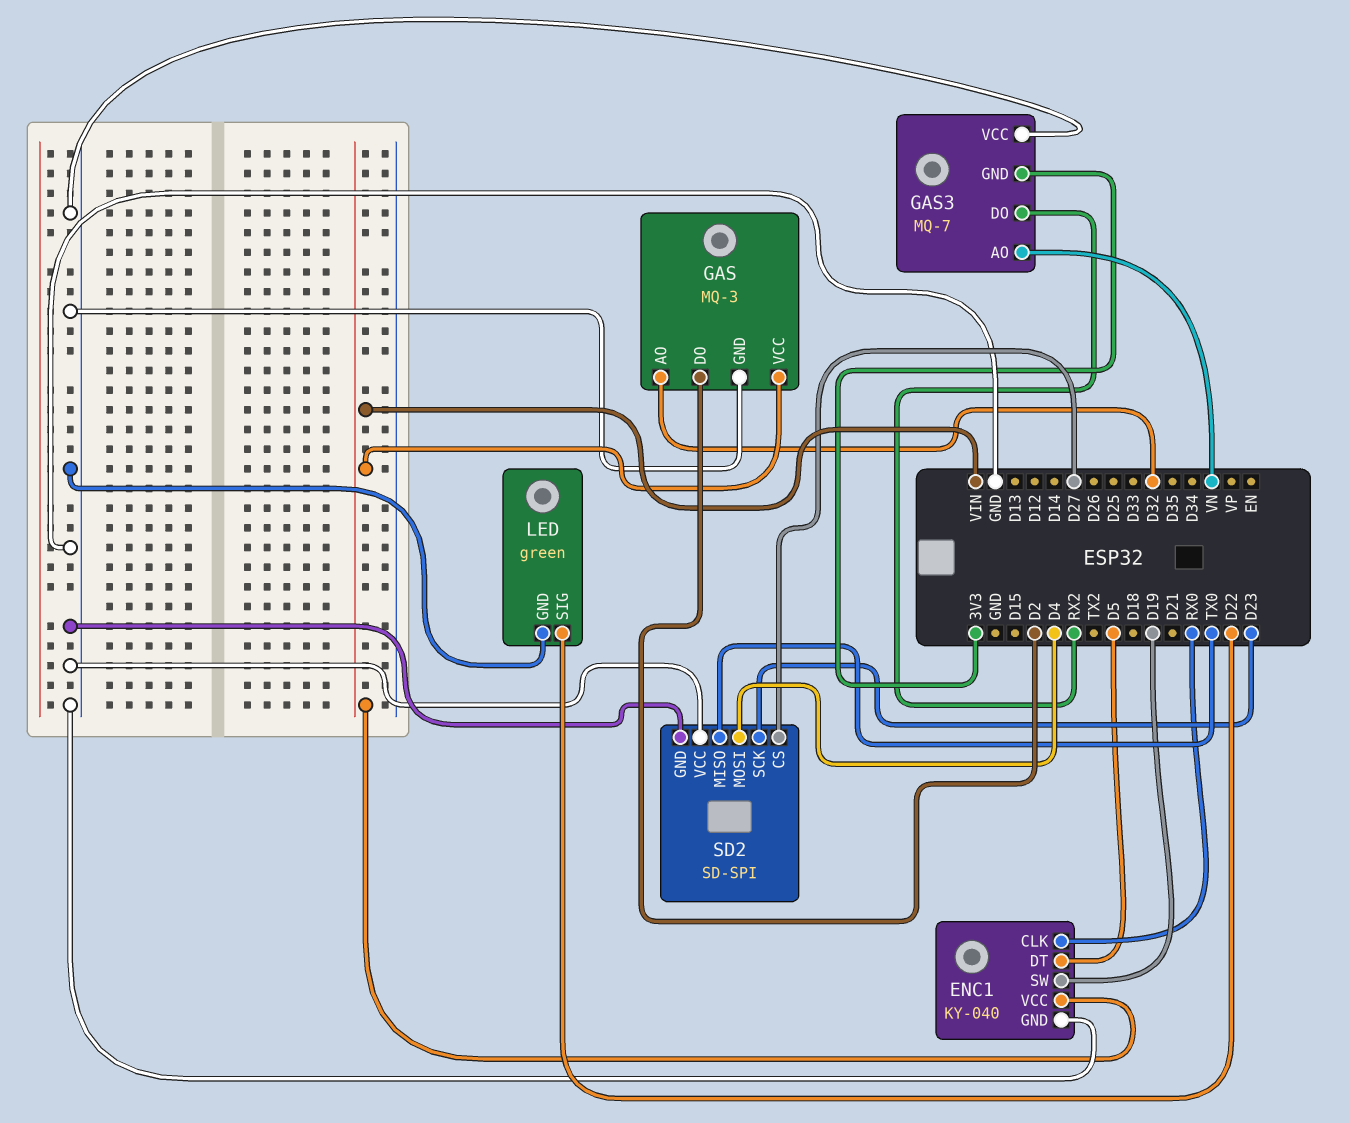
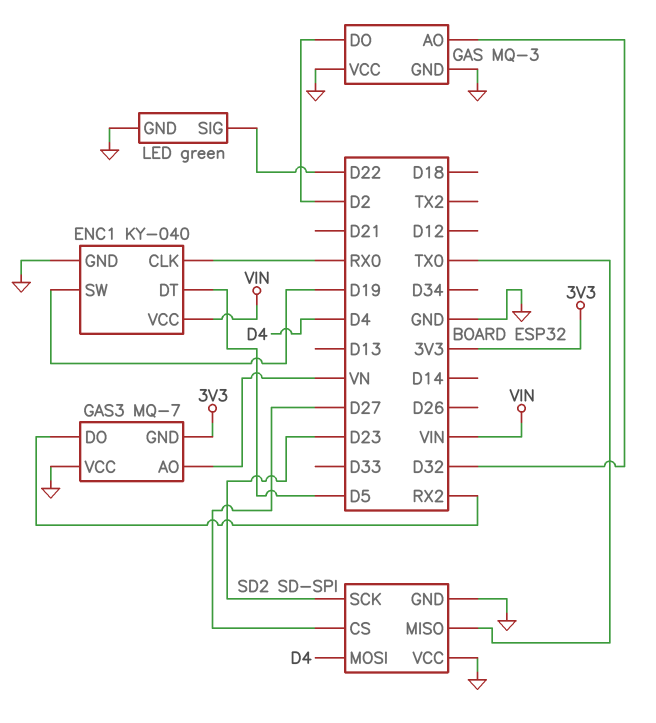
GAS pin VCC: VIN -> GND

